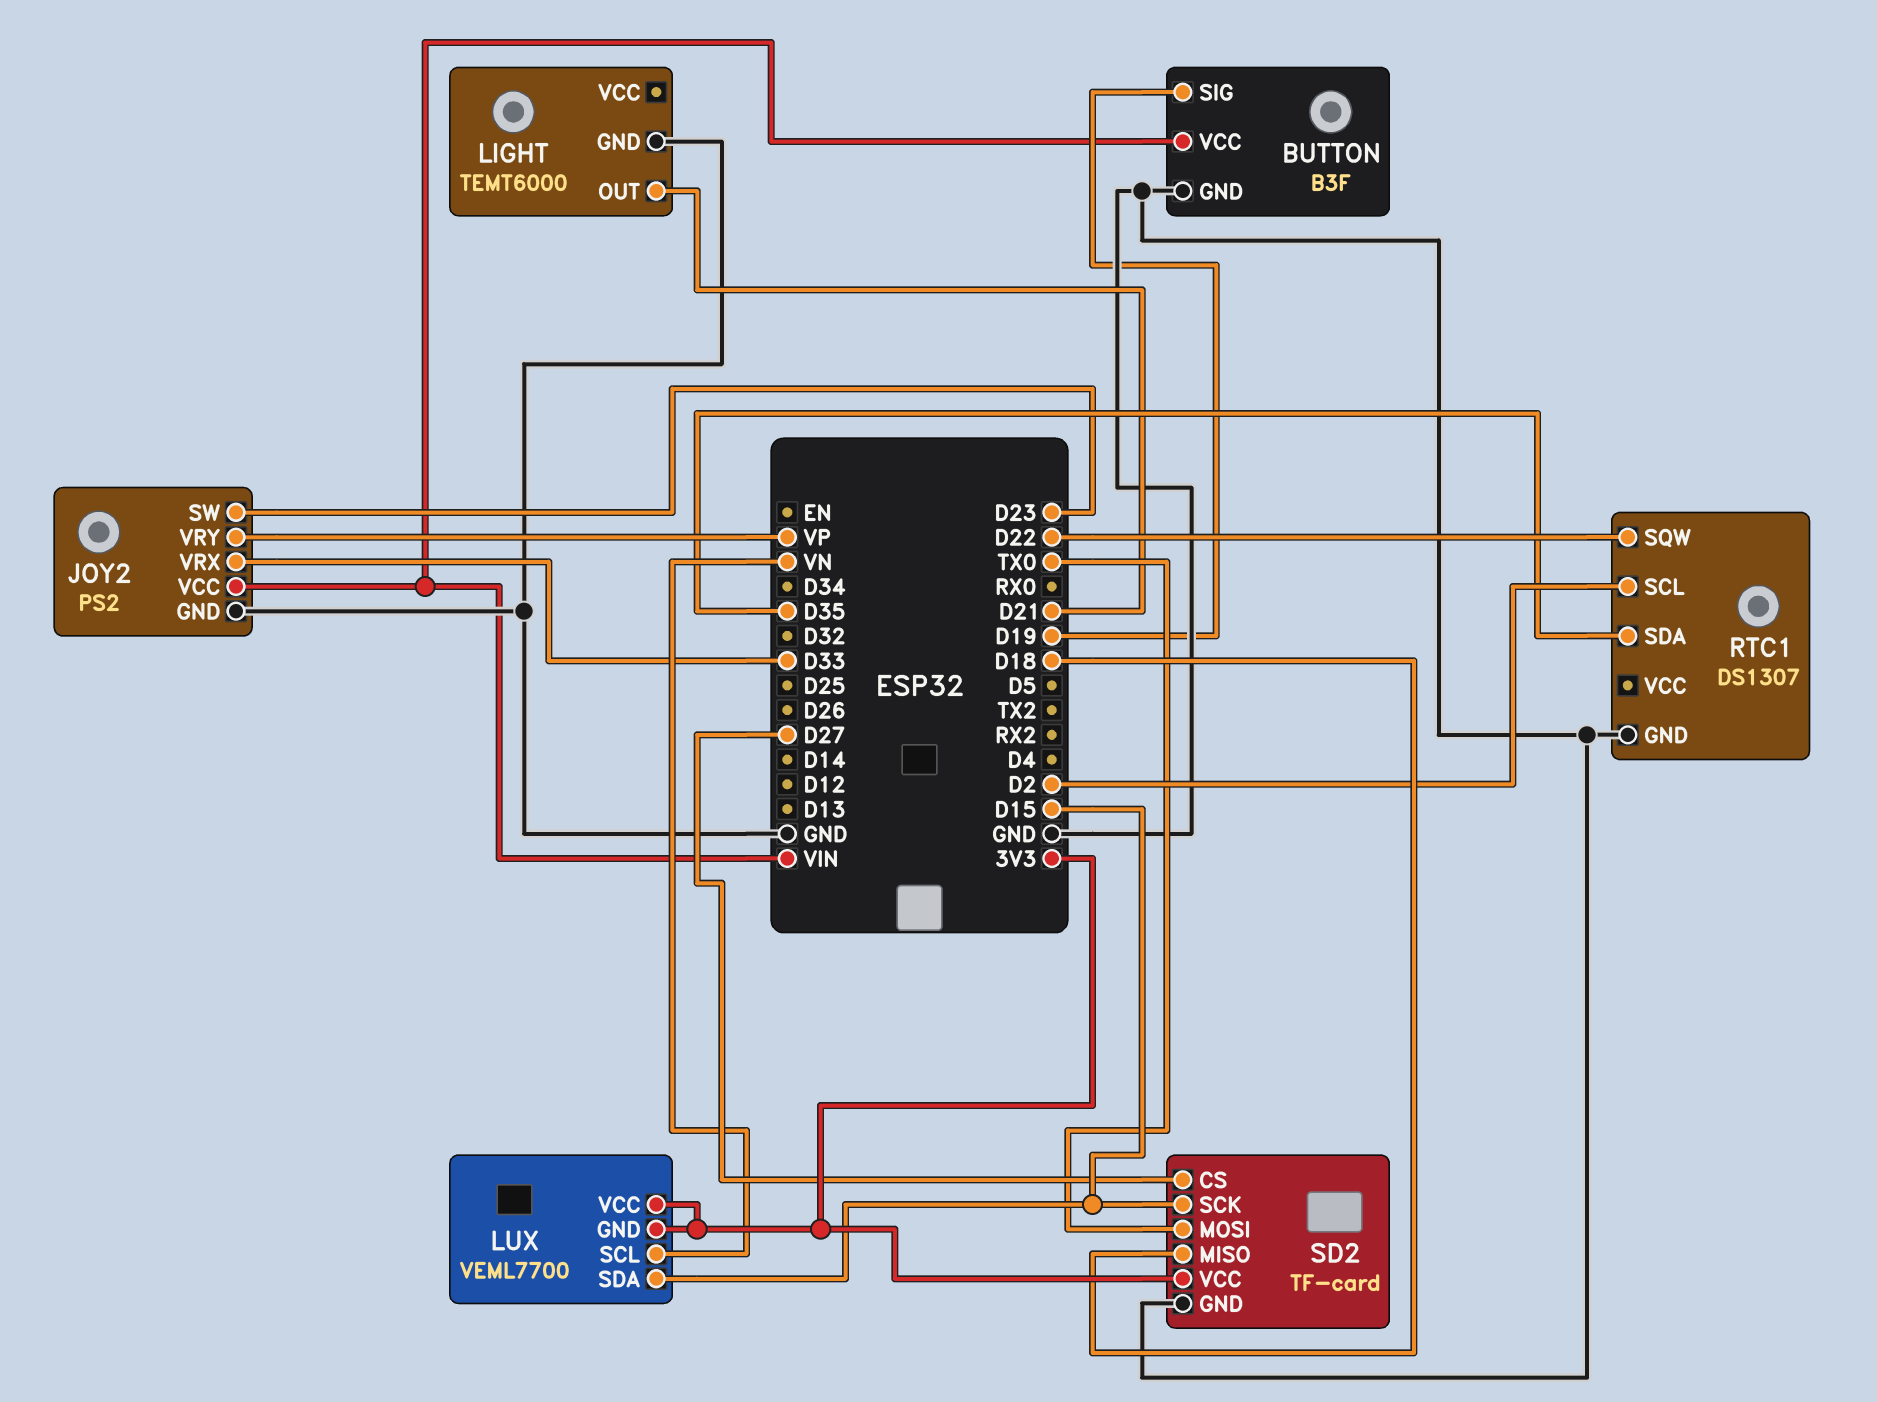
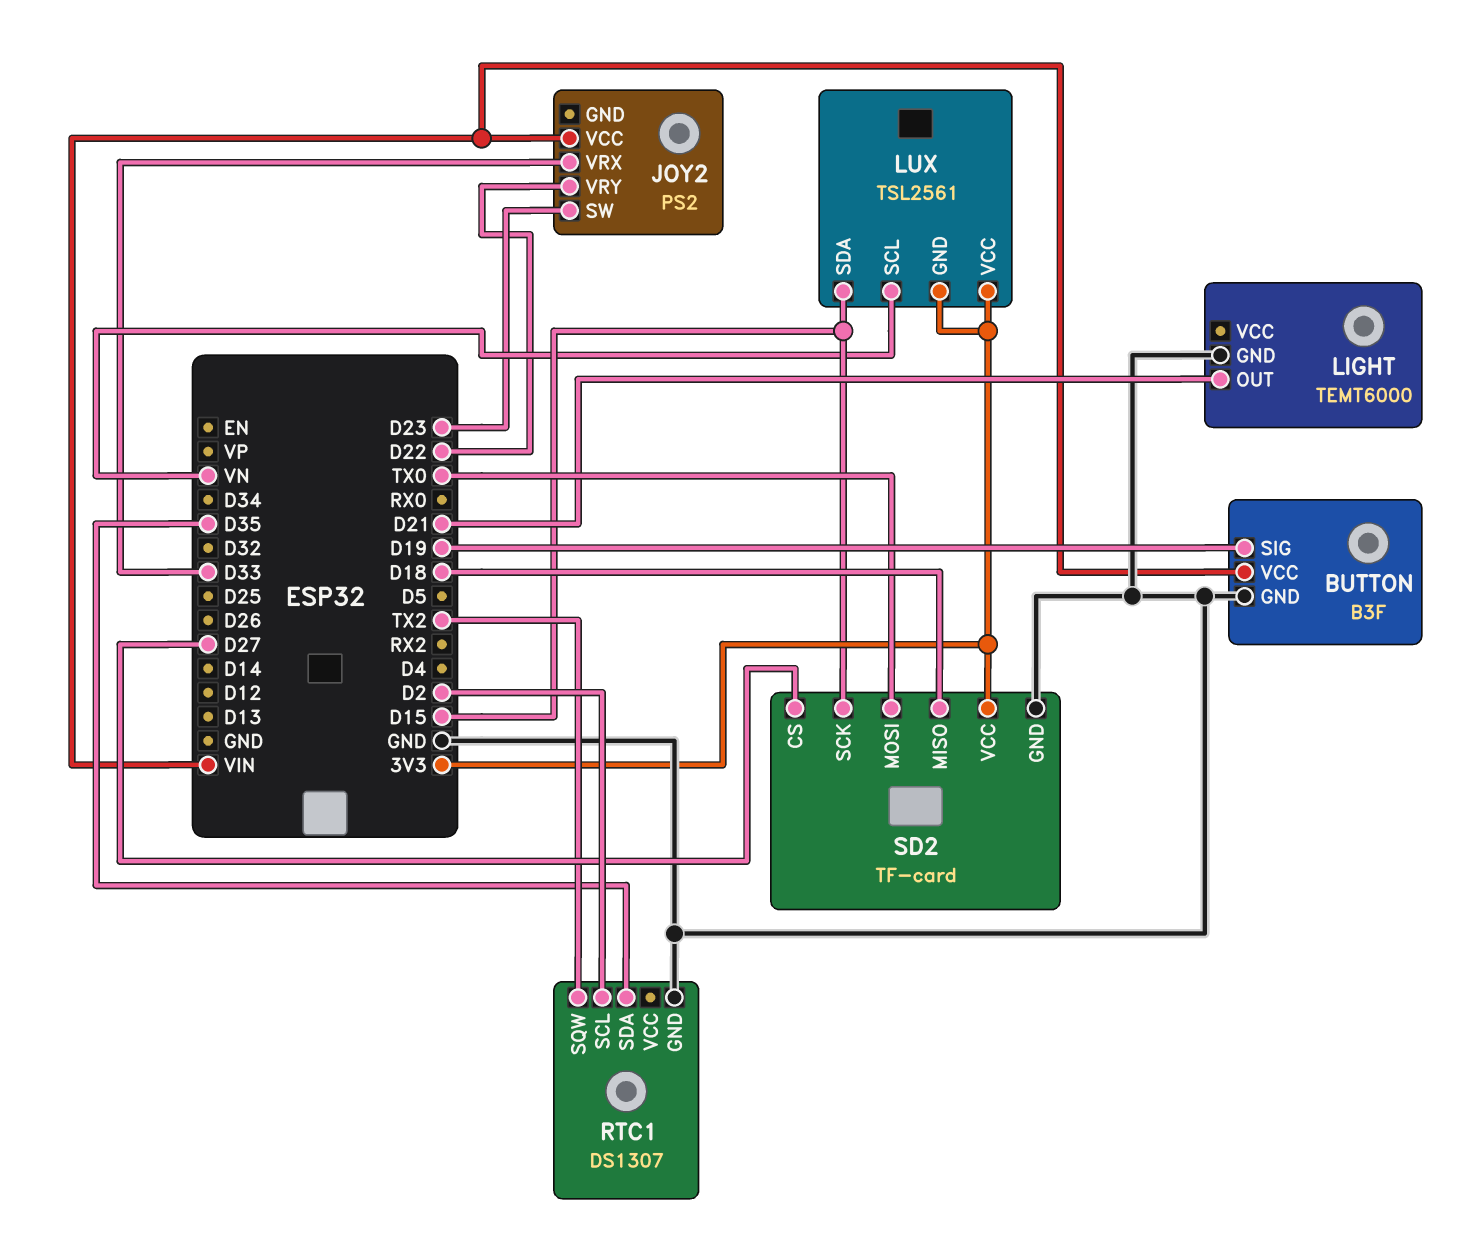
JOY2 pin GND: GND -> none
JOY2 pin VRY: VP -> D22
LUX: VEML7700 -> TSL2561
RTC1 pin SQW: D22 -> TX2

